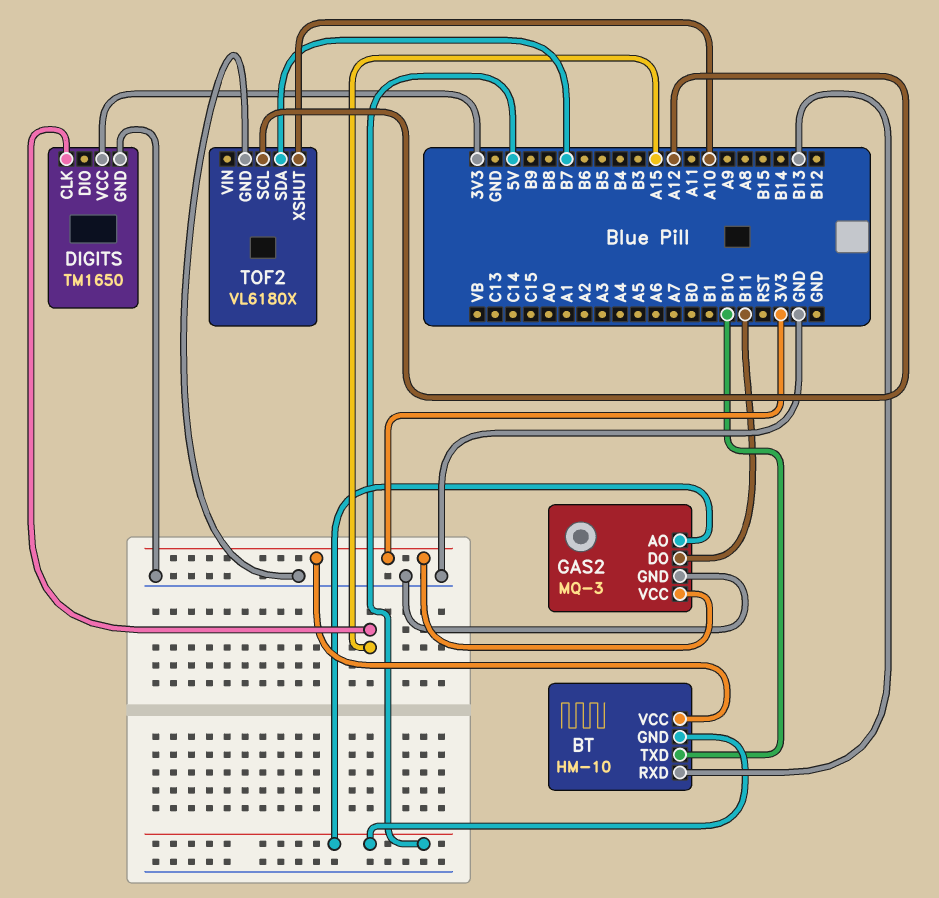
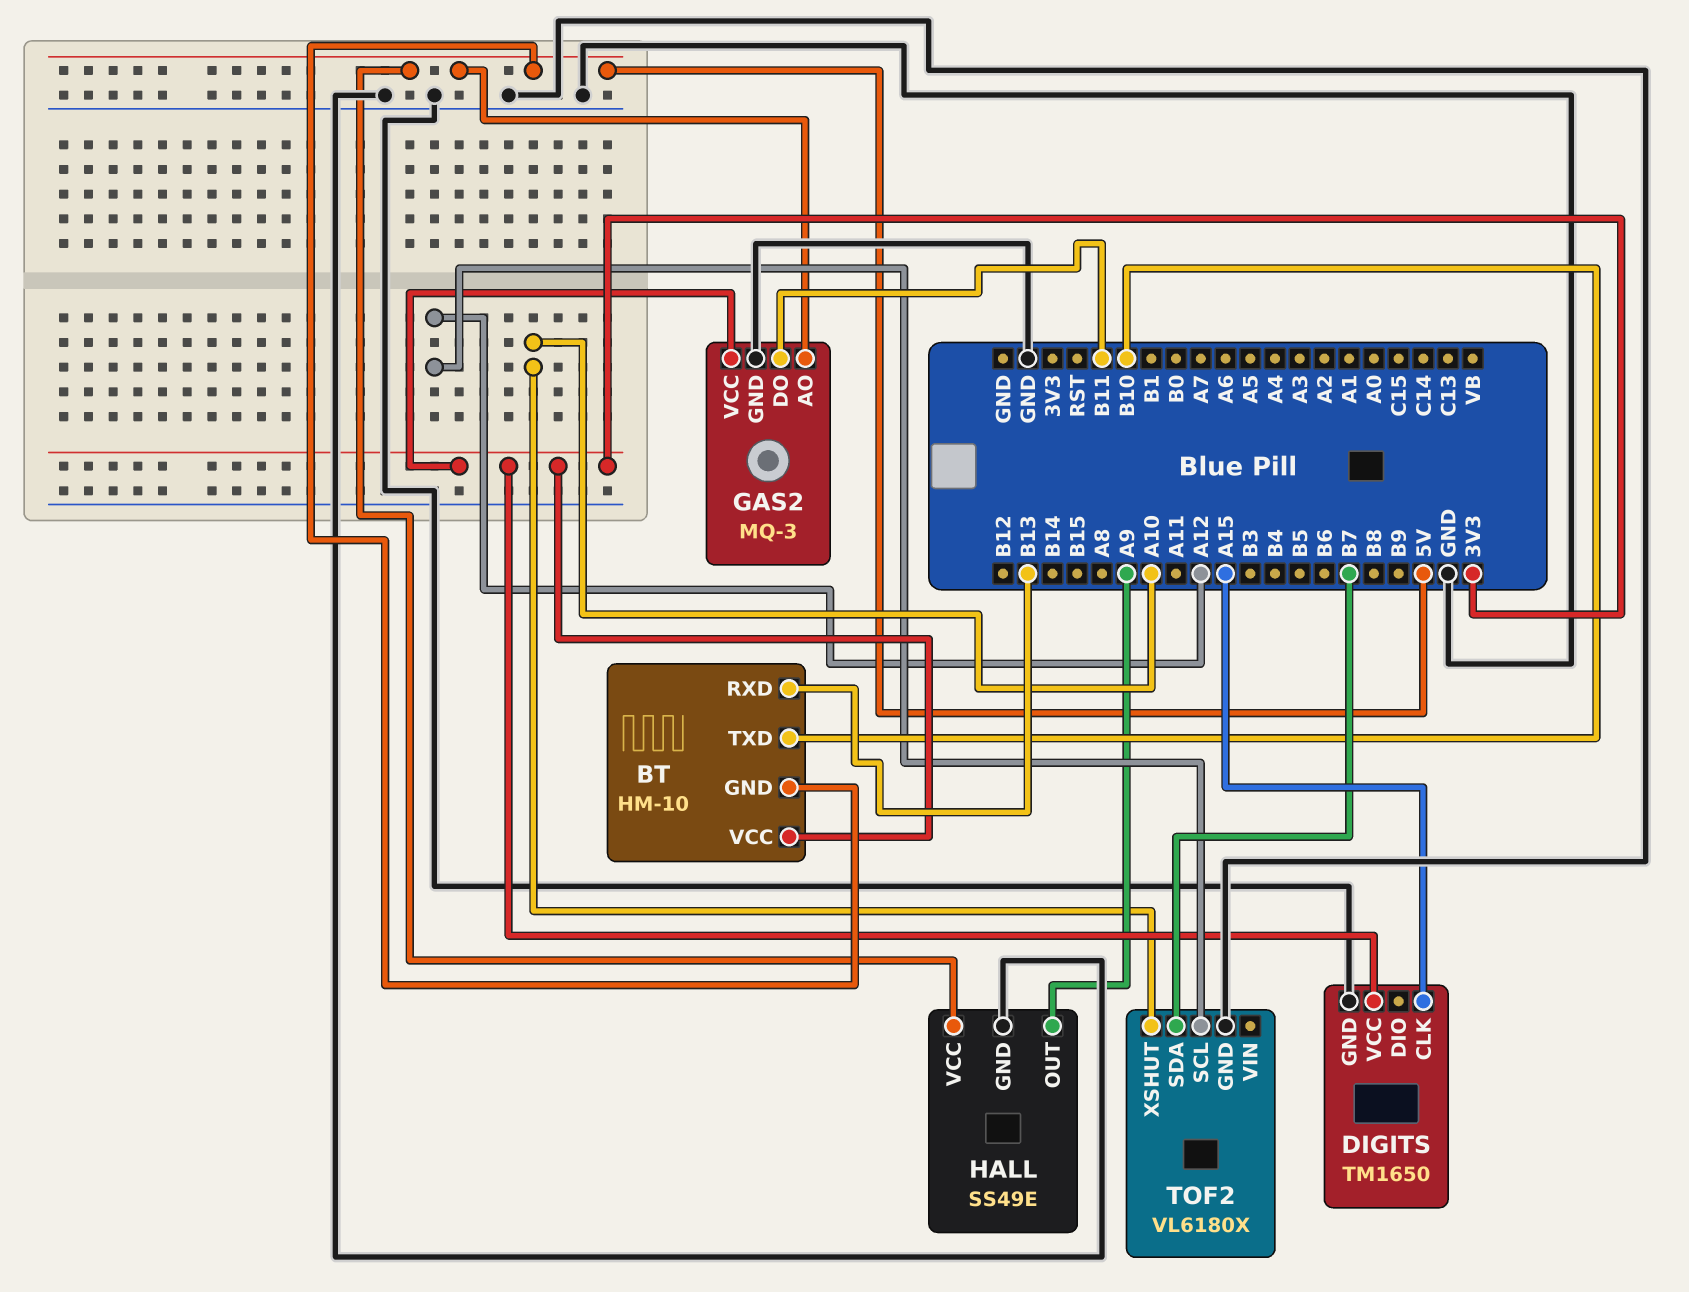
HALL: none -> SS49E
HALL pin GND: none -> GND
HALL pin OUT: none -> A9
HALL pin VCC: none -> 5V

